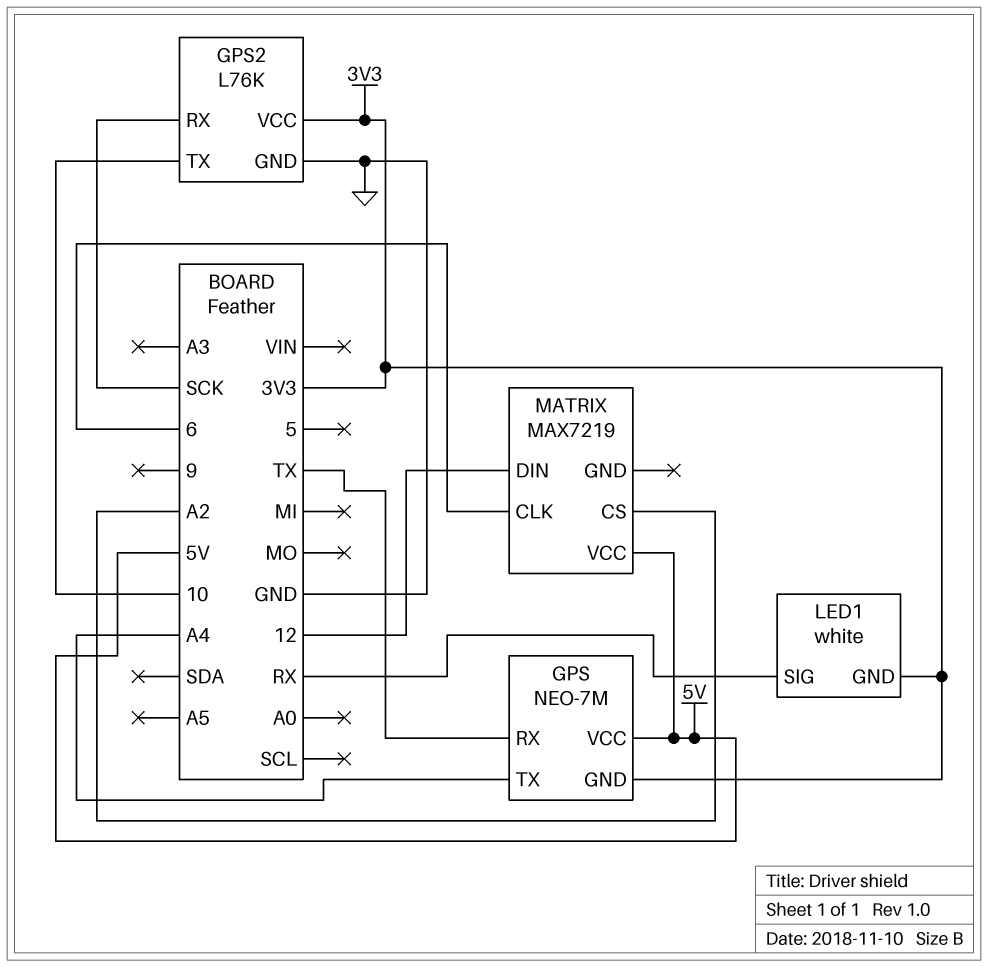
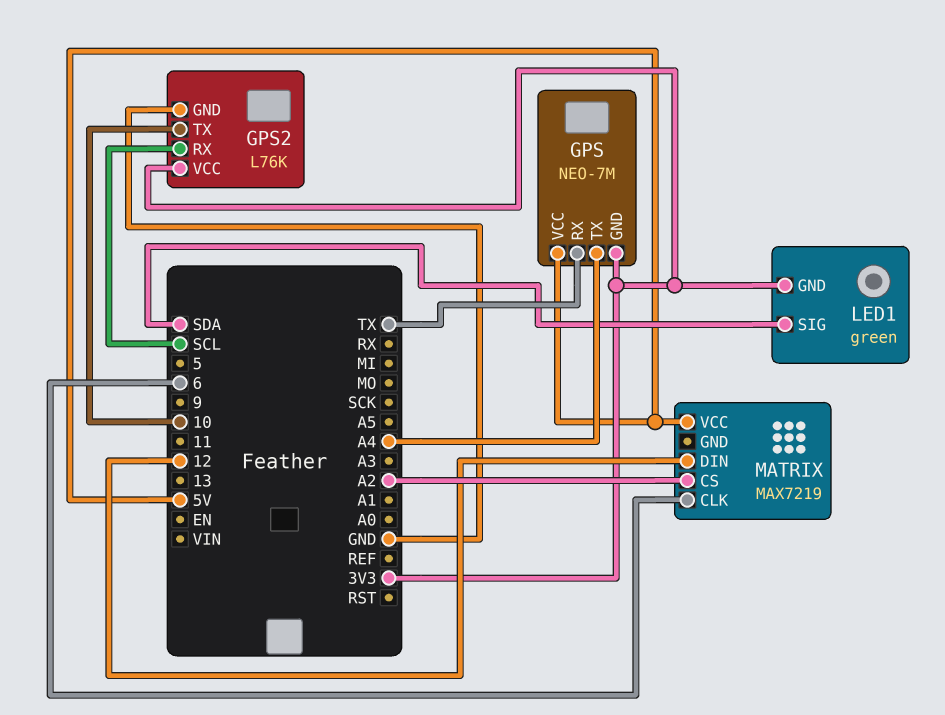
GPS2 pin RX: SCK -> SCL
LED1: white -> green
LED1 pin SIG: RX -> SDA

